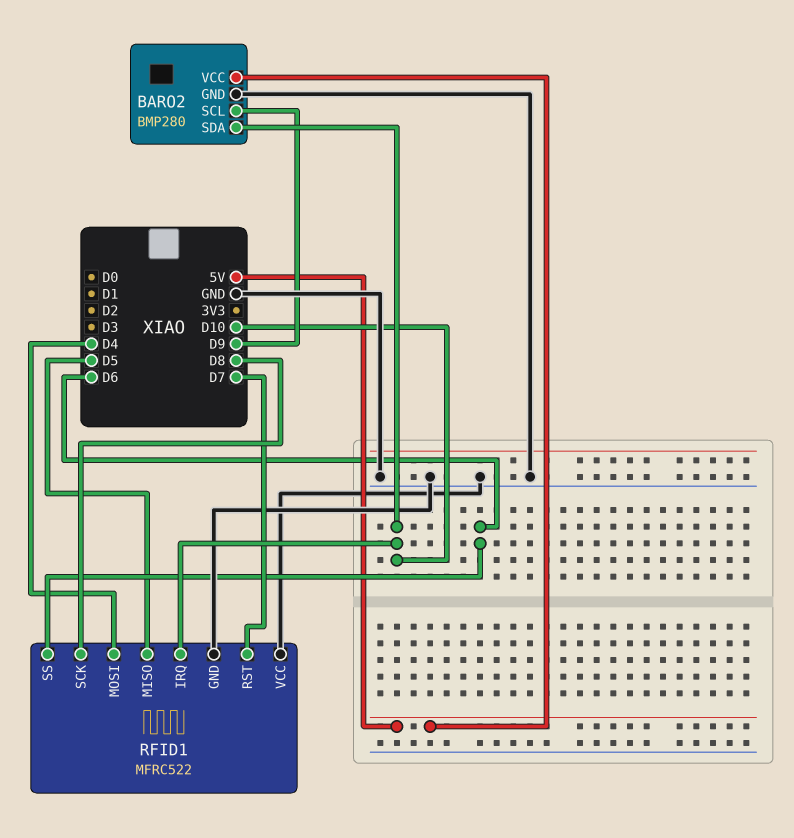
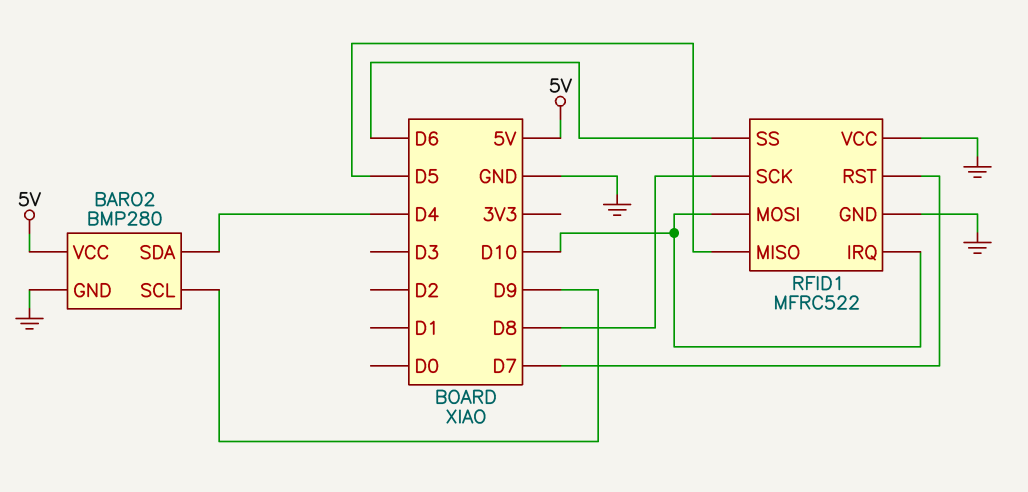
BARO2 pin SDA: D10 -> D4
RFID1 pin MOSI: D4 -> D10

